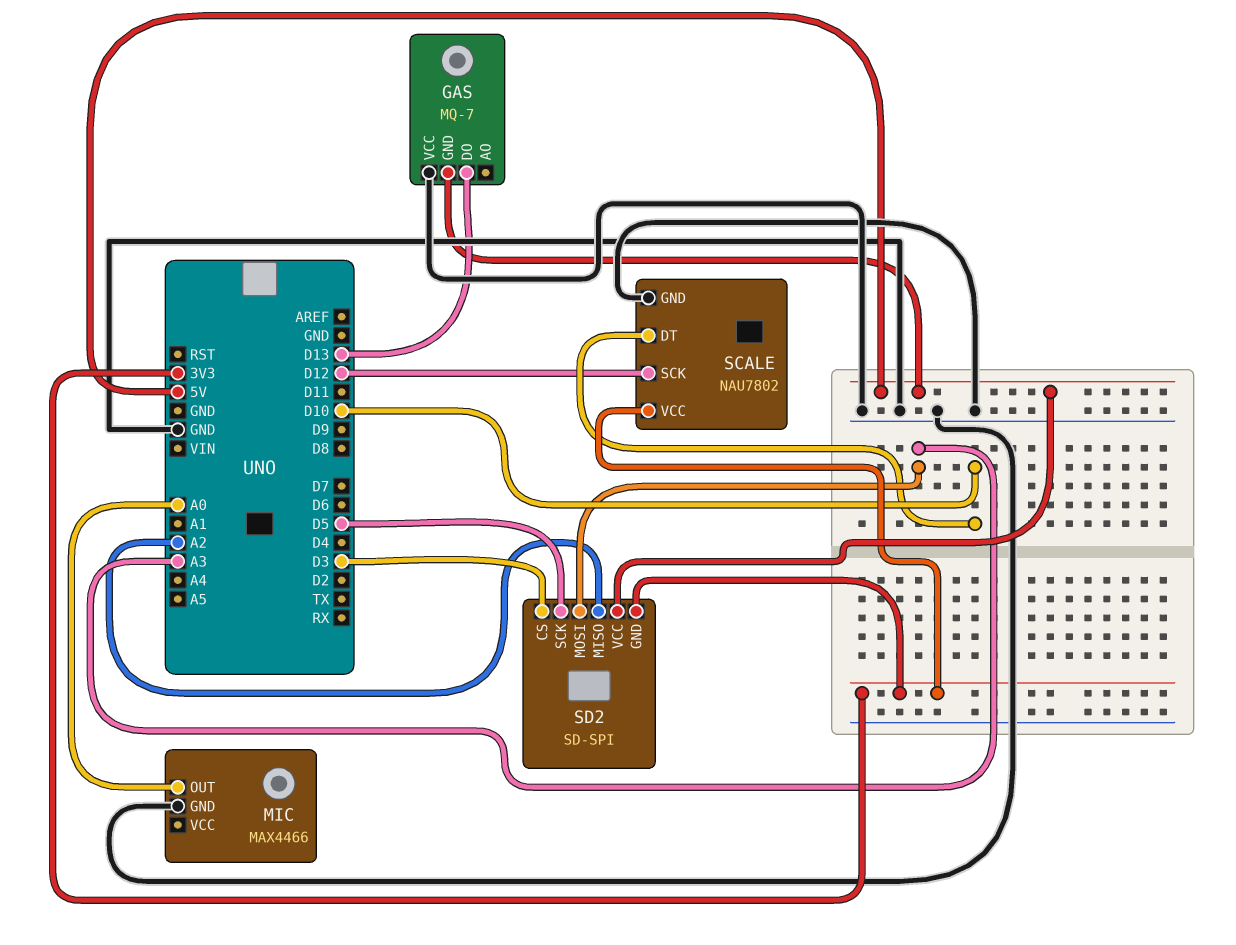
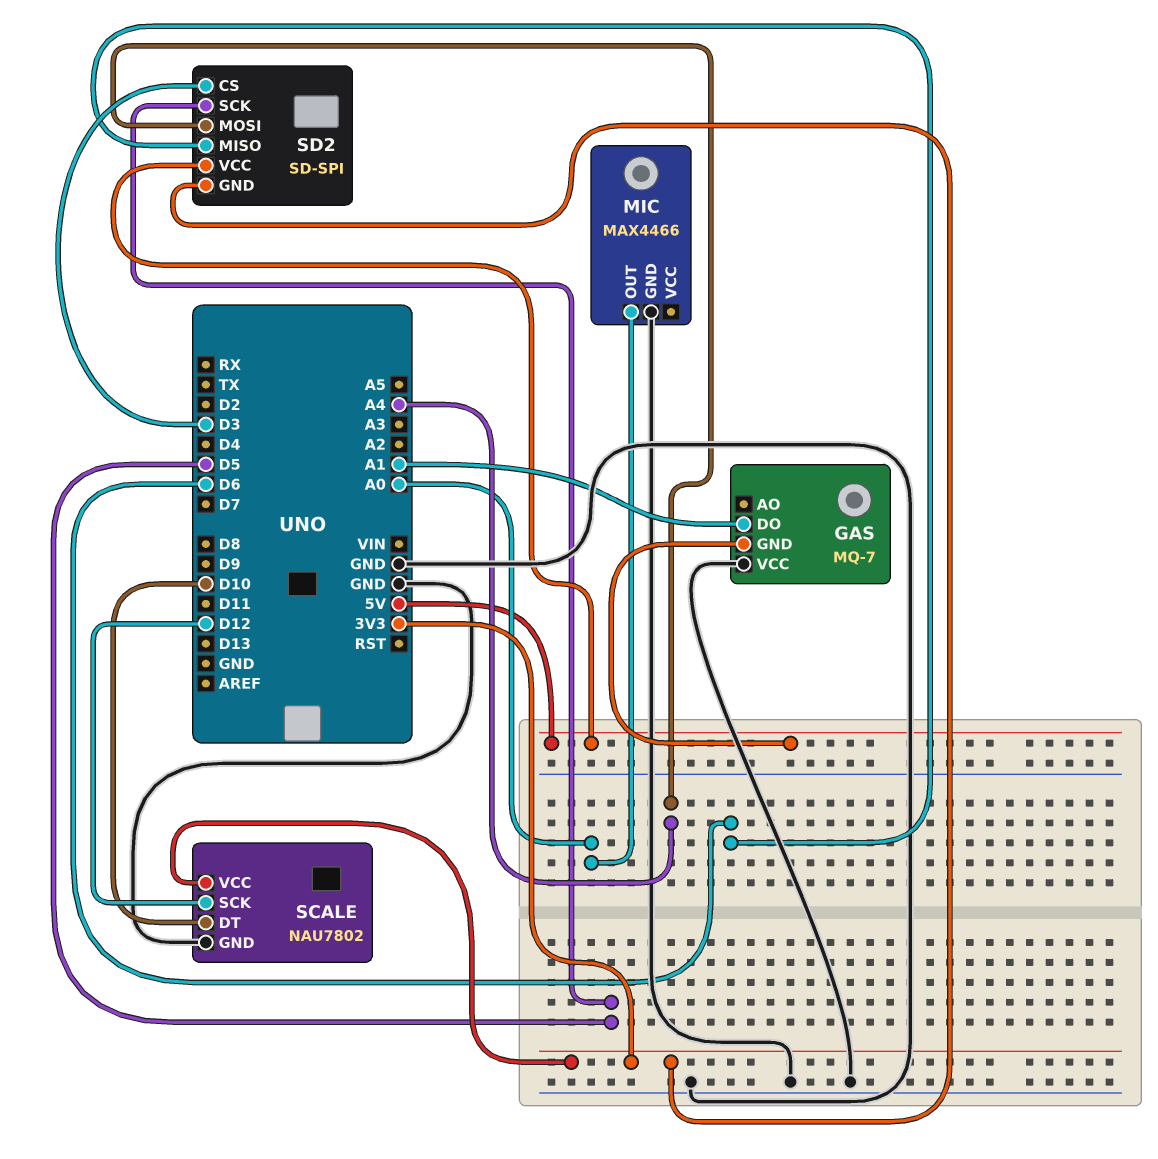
GAS pin DO: D13 -> A1
SD2 pin MISO: A2 -> D6
SD2 pin MOSI: A3 -> A4

